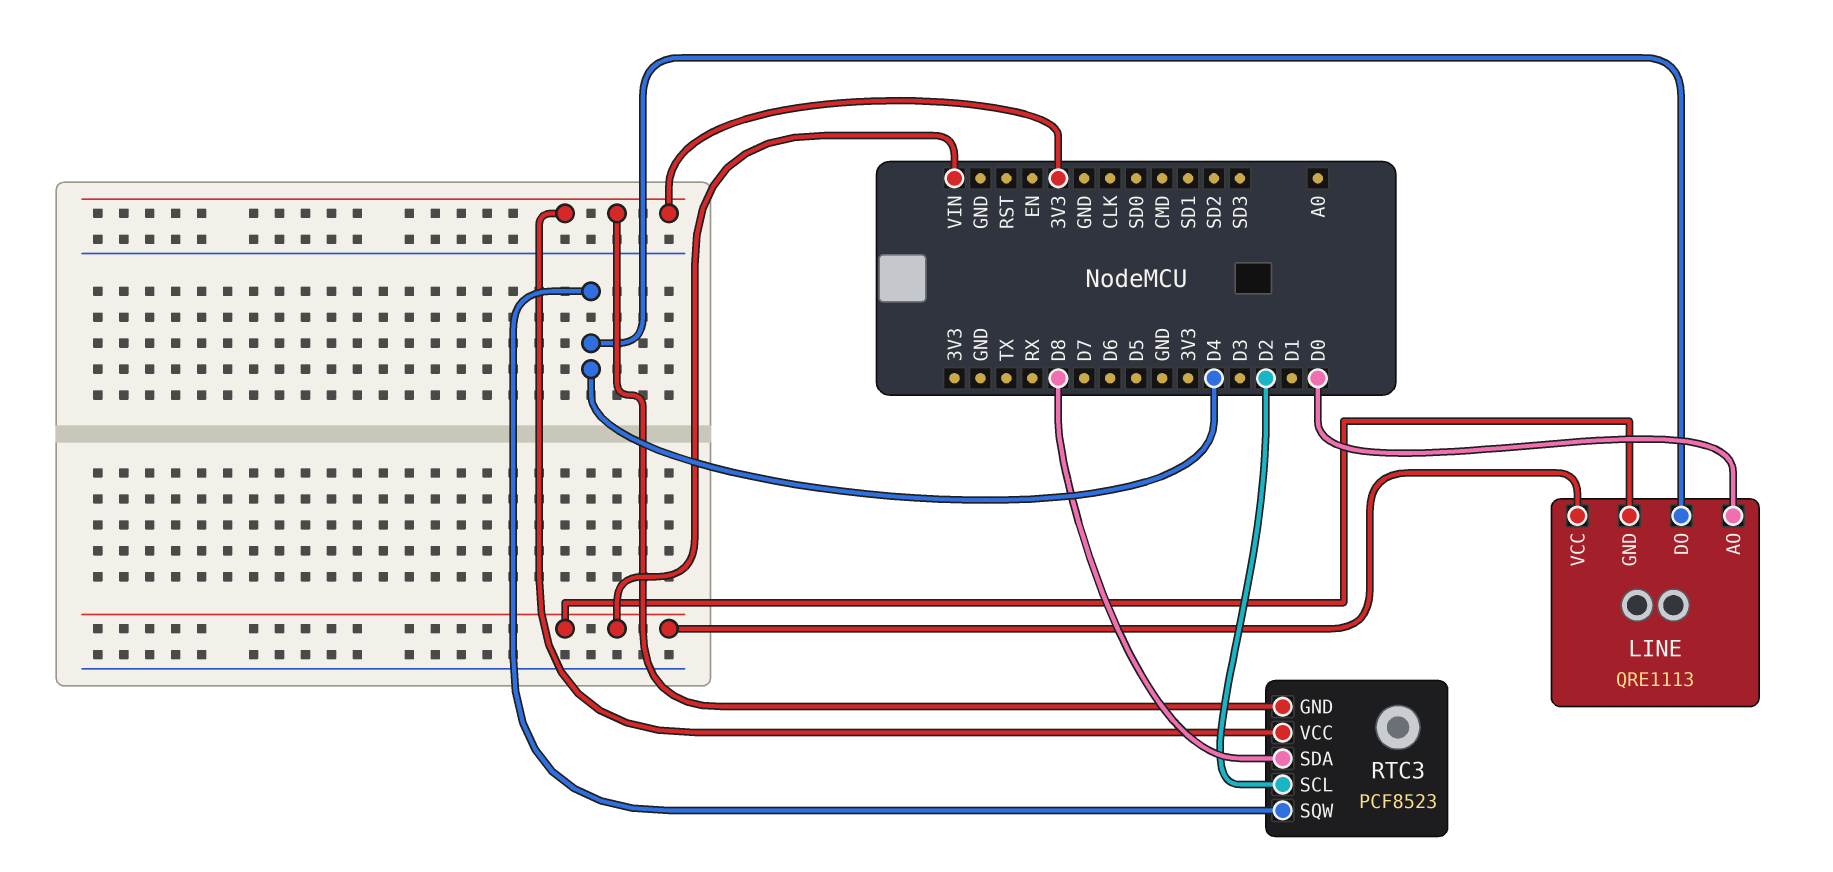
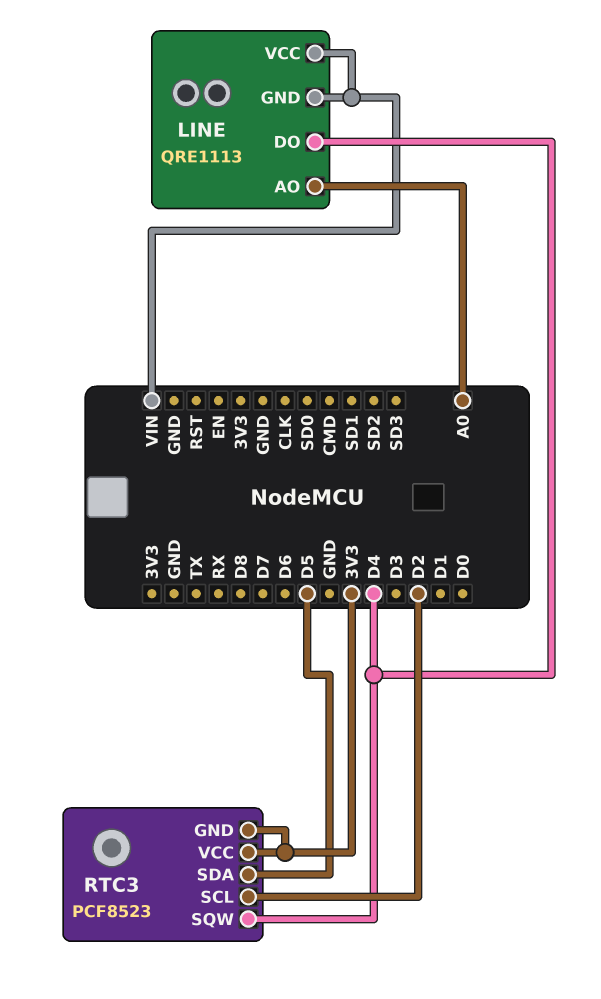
LINE pin AO: D0 -> A0
RTC3 pin SDA: D8 -> D5

